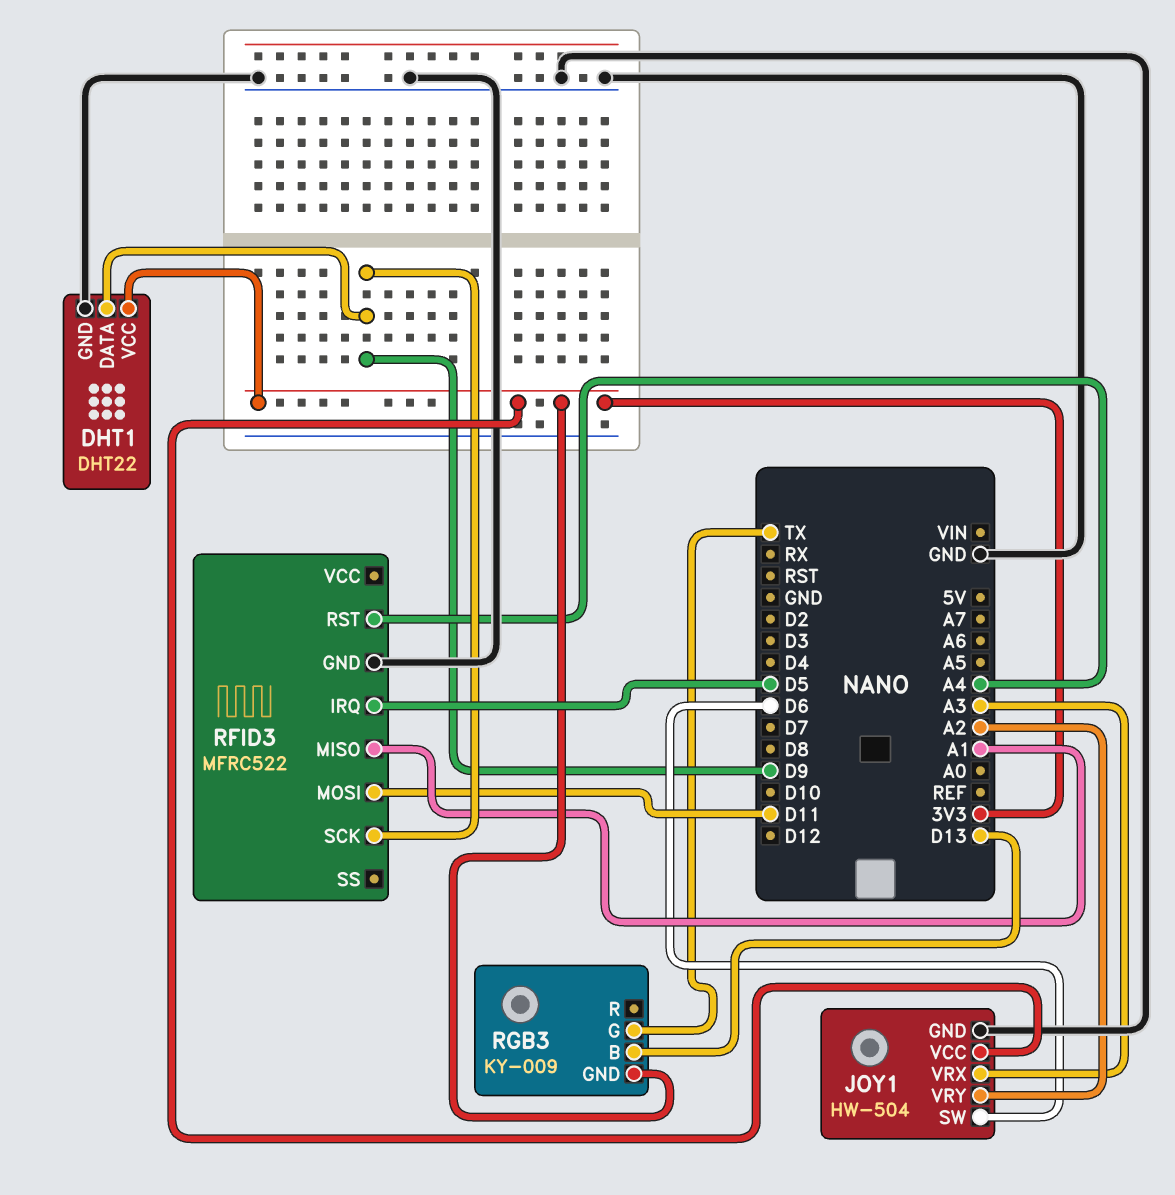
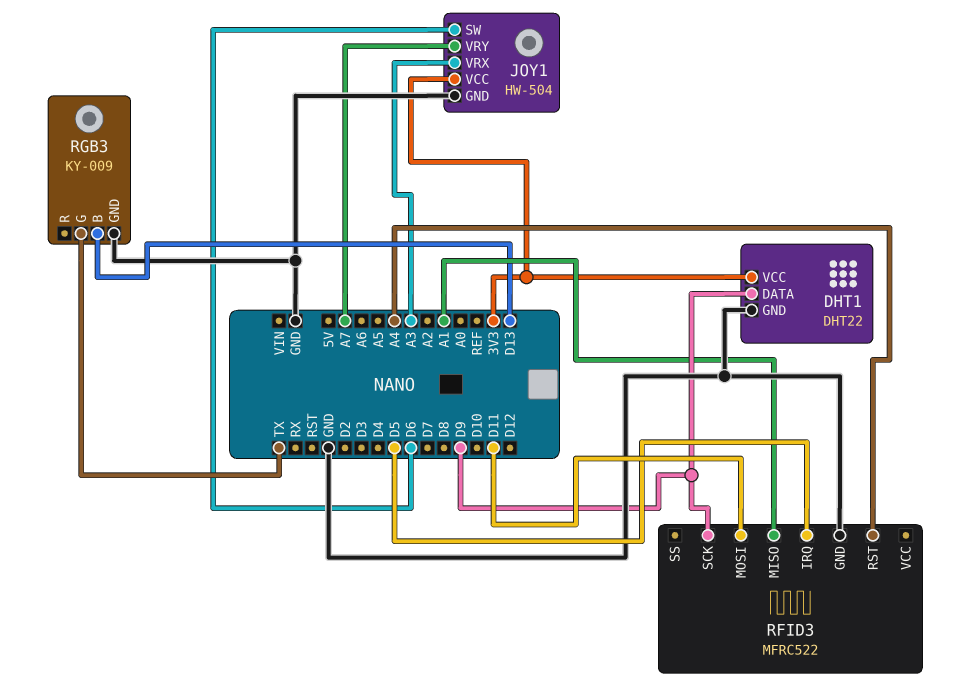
JOY1 pin VRY: A2 -> A7
RGB3 pin GND: 3V3 -> GND

